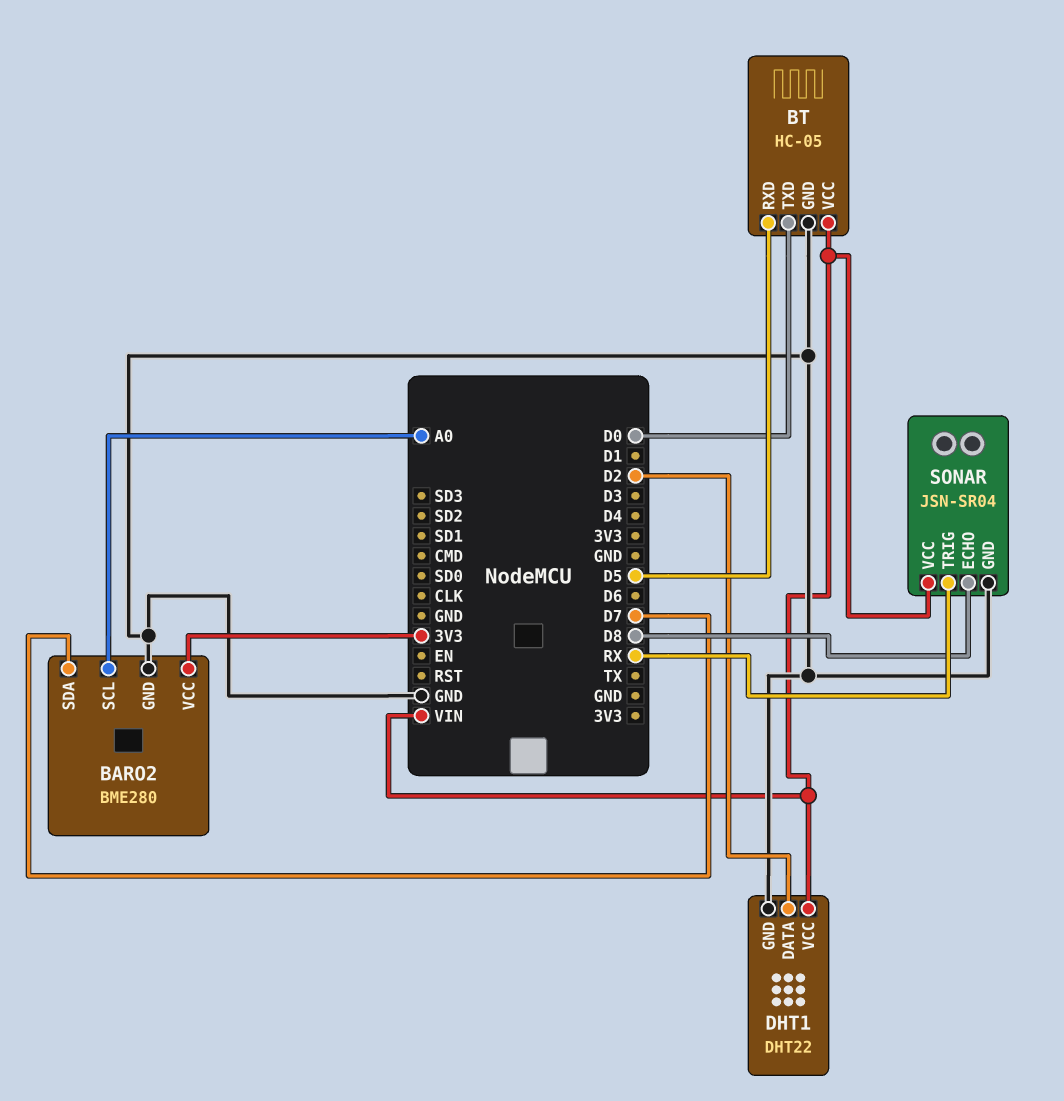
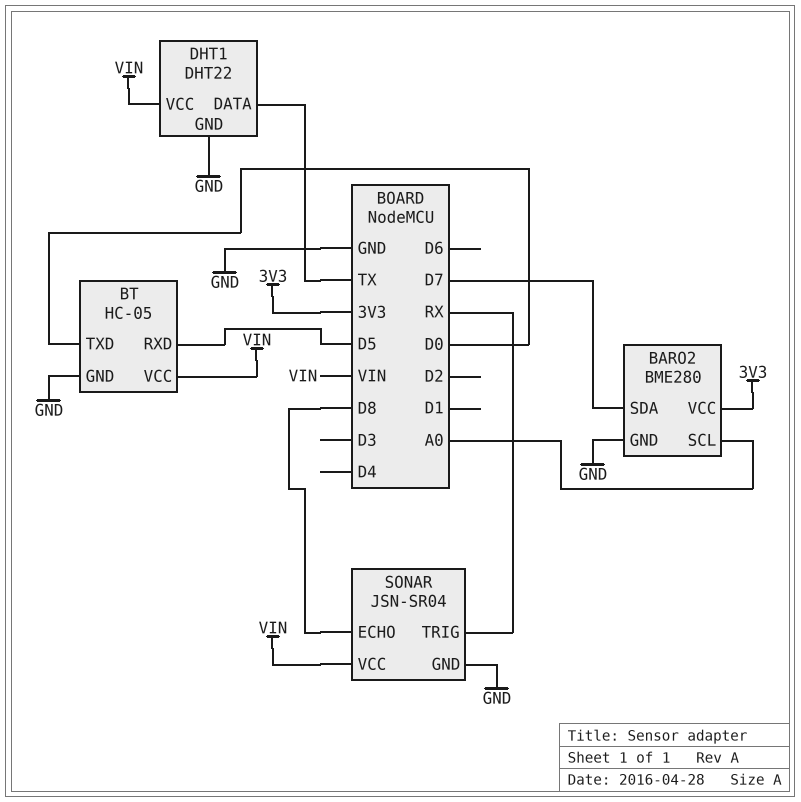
DHT1 pin DATA: D2 -> TX

